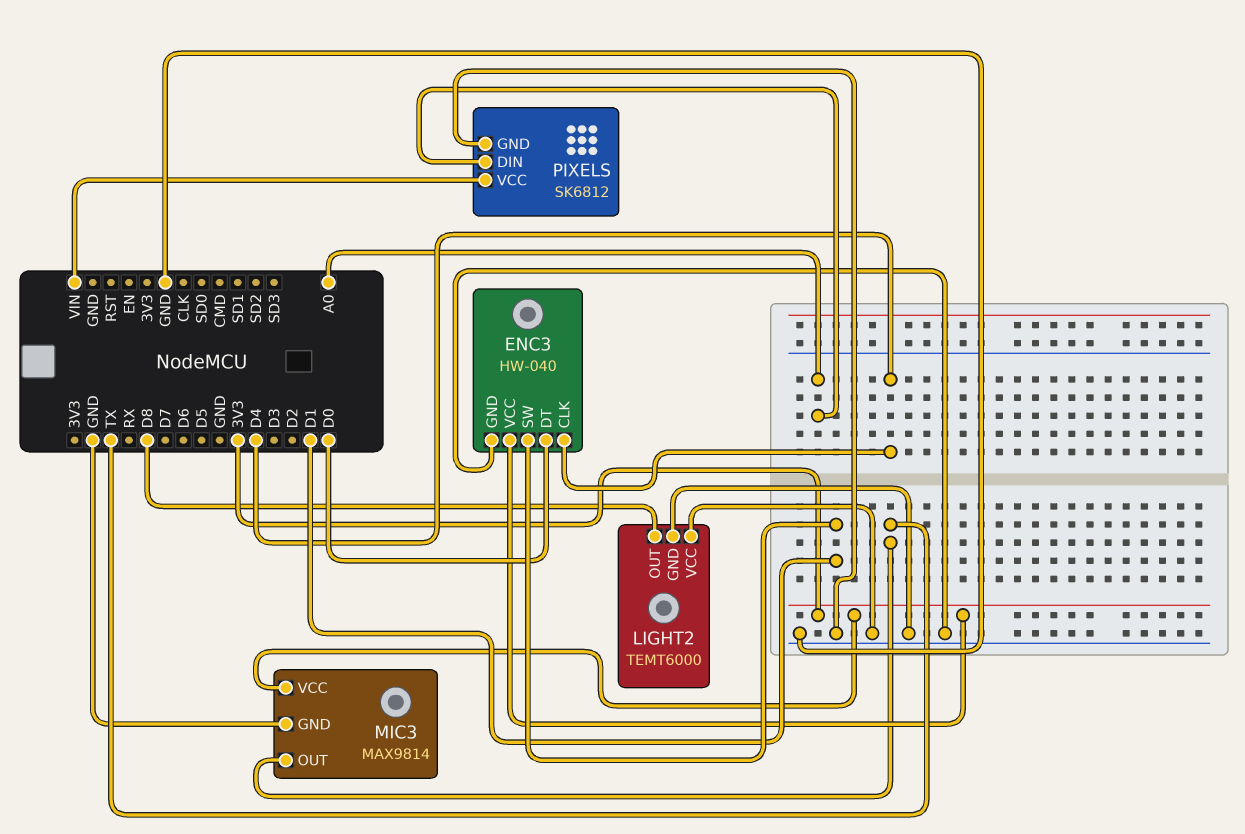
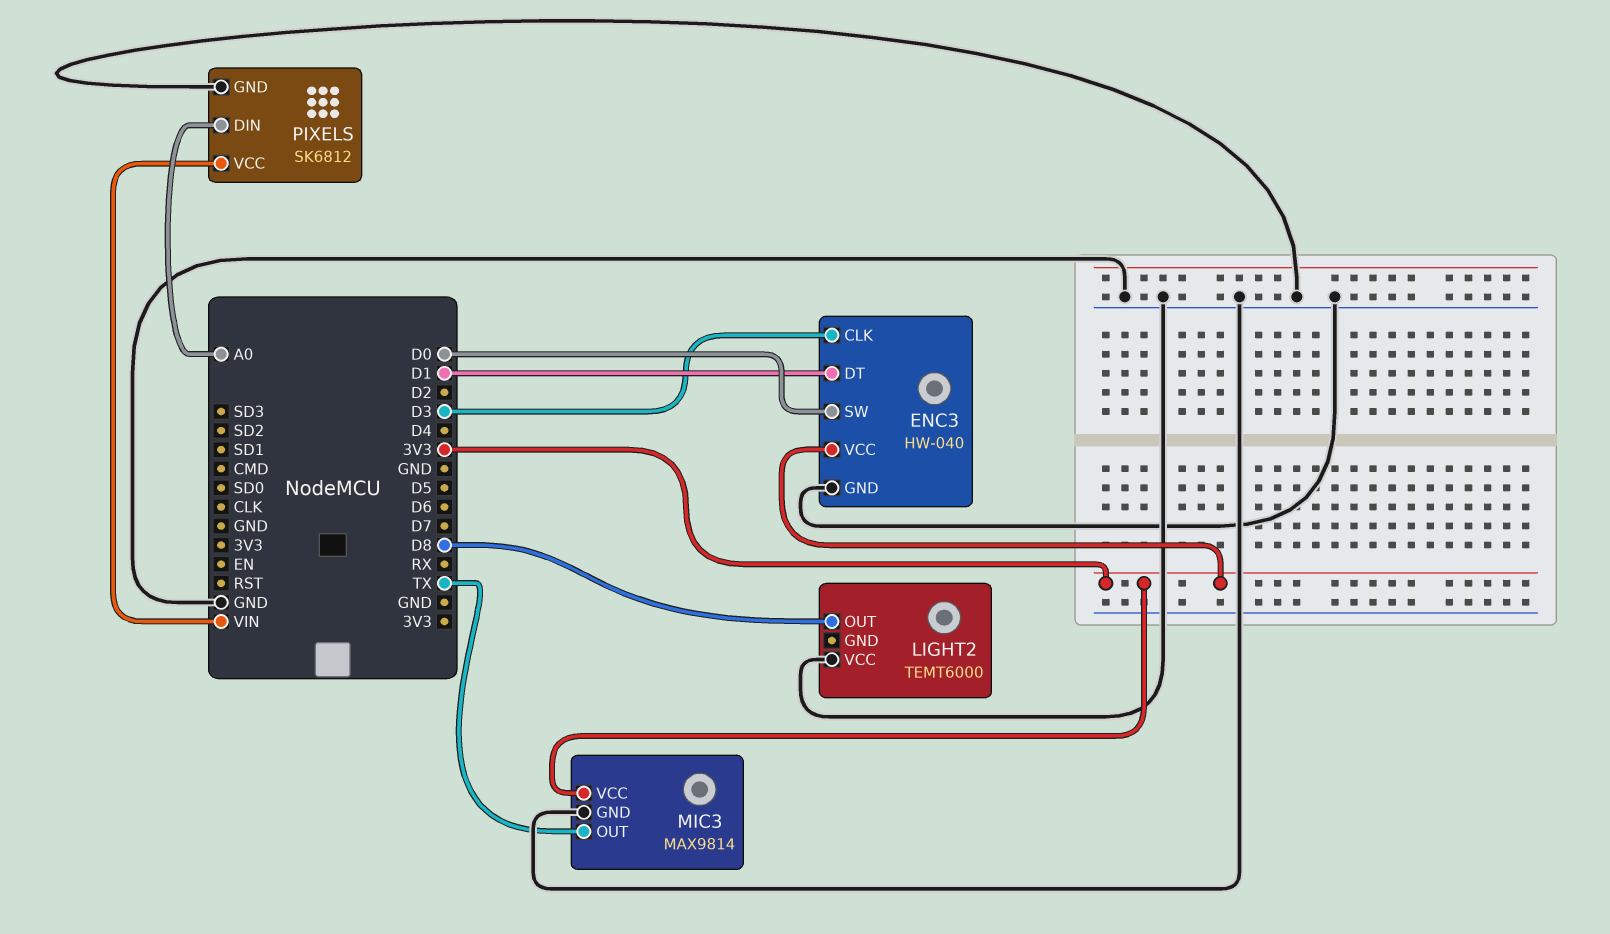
ENC3 pin CLK: D4 -> D3
ENC3 pin DT: D0 -> D1
ENC3 pin SW: D1 -> D0
LIGHT2 pin GND: GND -> none

